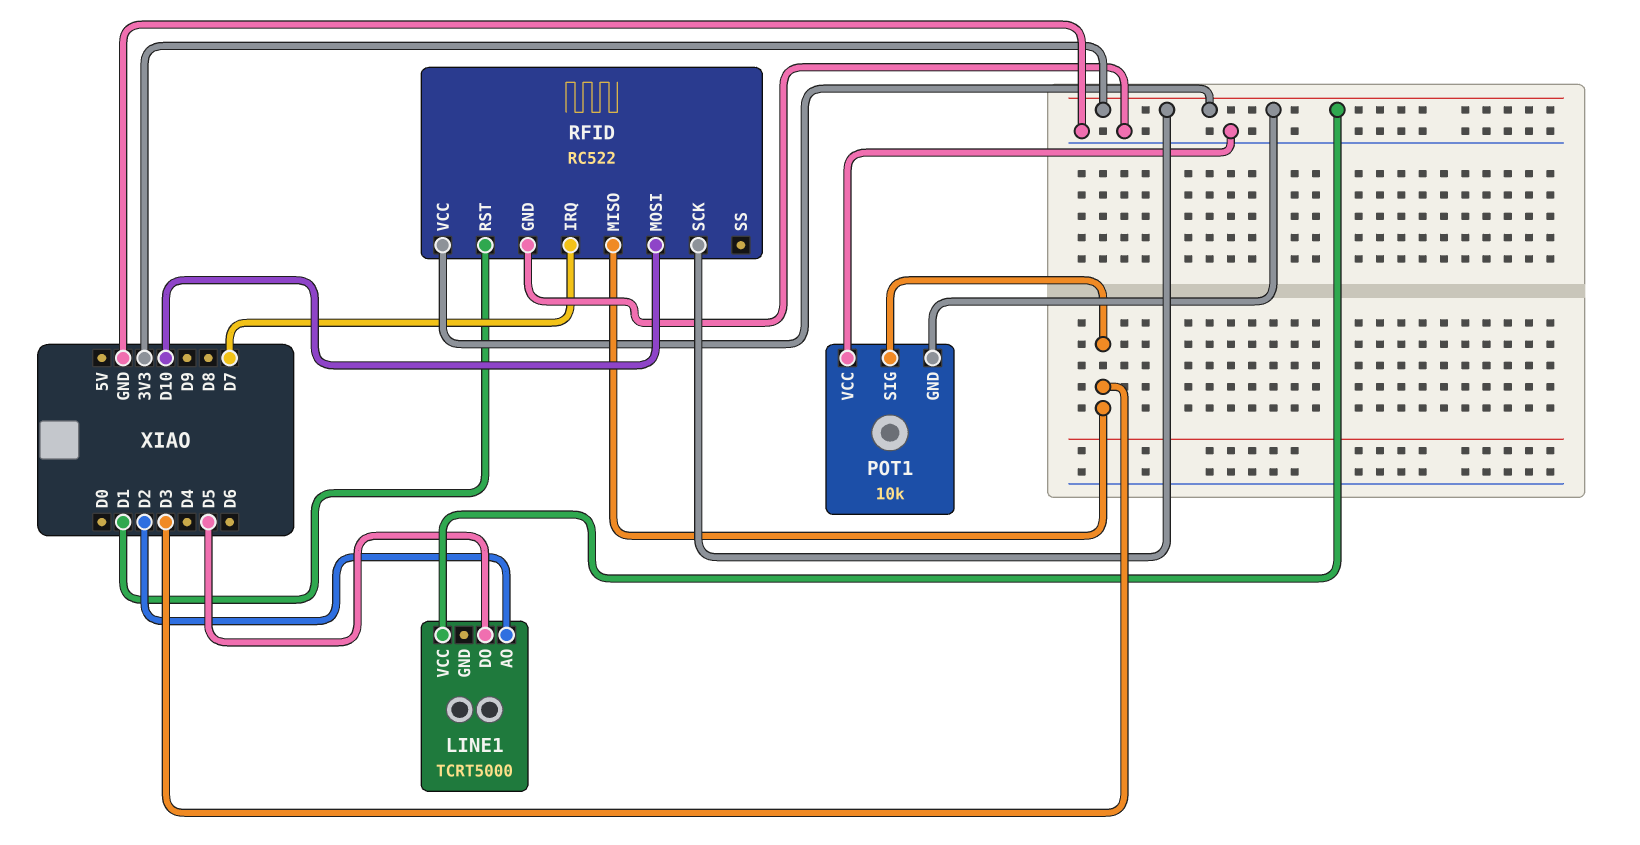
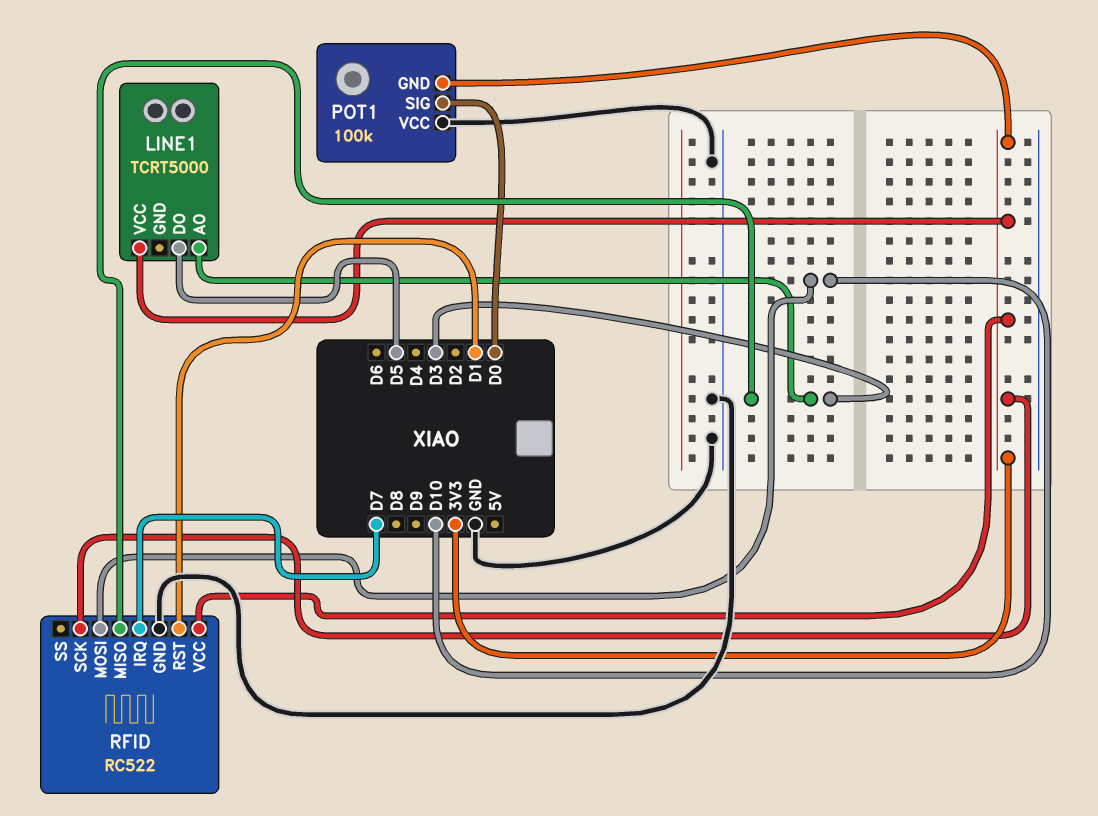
LINE1 pin AO: D2 -> D3
POT1: 10k -> 100k
POT1 pin SIG: D3 -> D0

